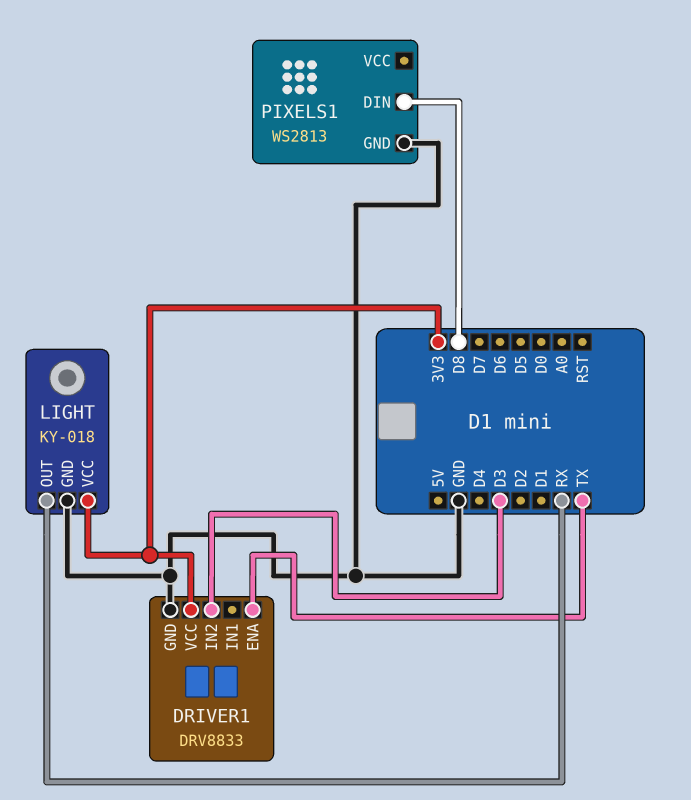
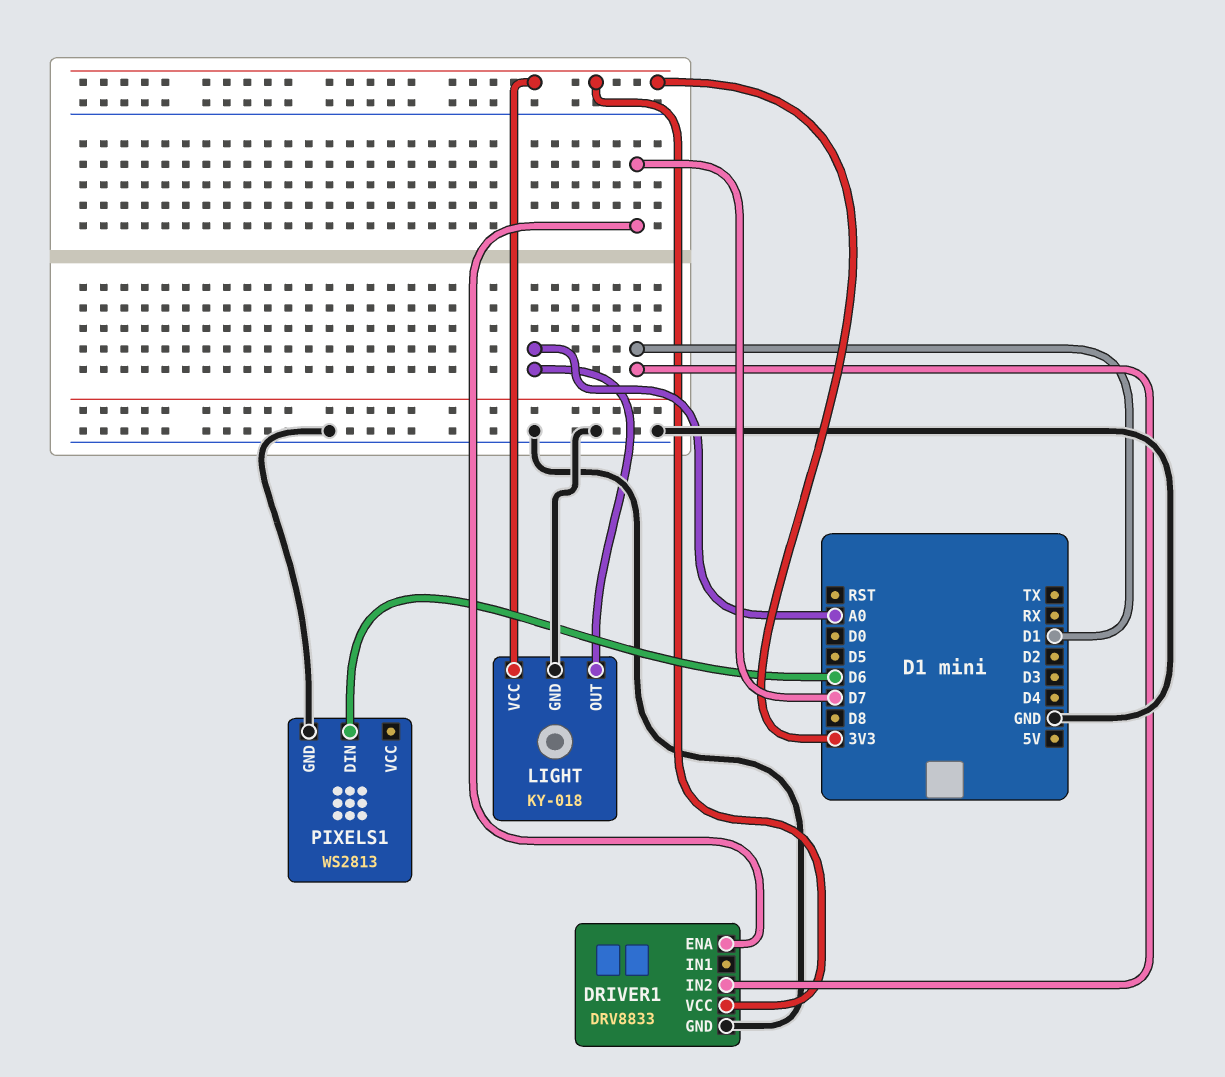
DRIVER1 pin ENA: TX -> D7
DRIVER1 pin IN2: D3 -> D1
LIGHT pin OUT: RX -> A0
PIXELS1 pin DIN: D8 -> D6

